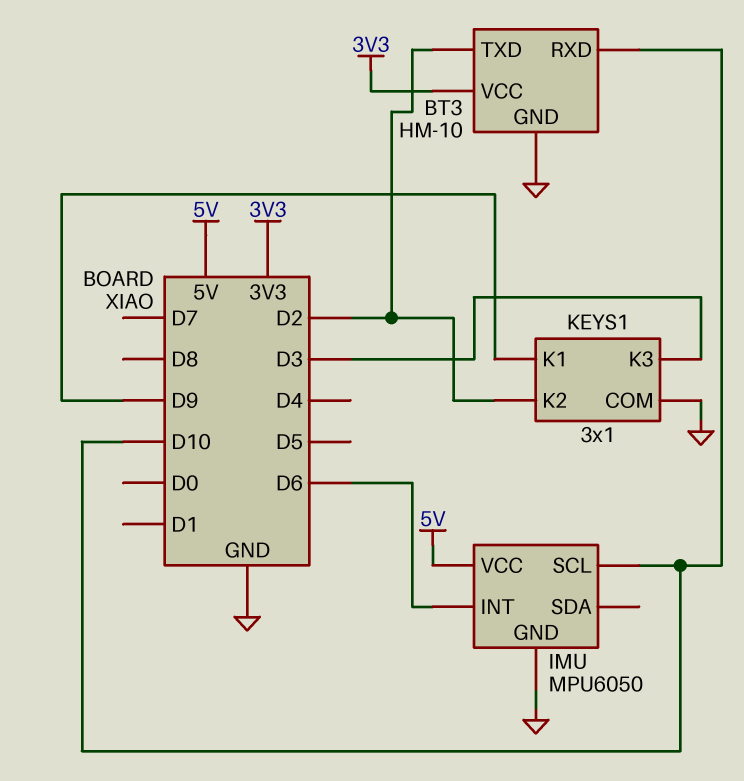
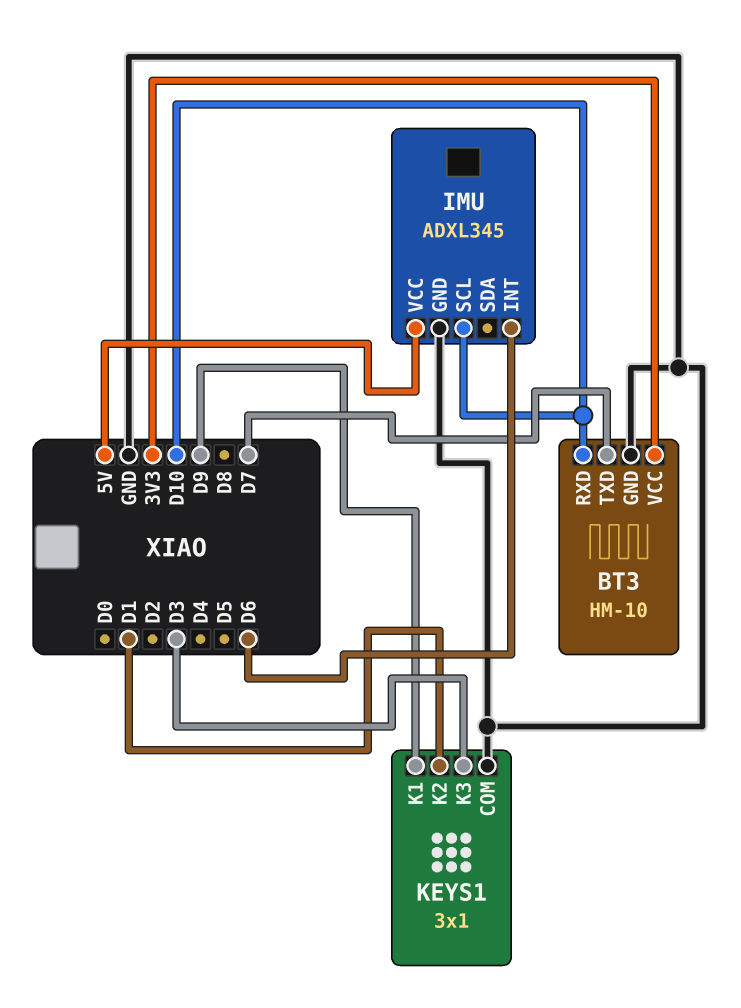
BT3 pin TXD: D2 -> D7
IMU: MPU6050 -> ADXL345
KEYS1 pin K2: D2 -> D1

